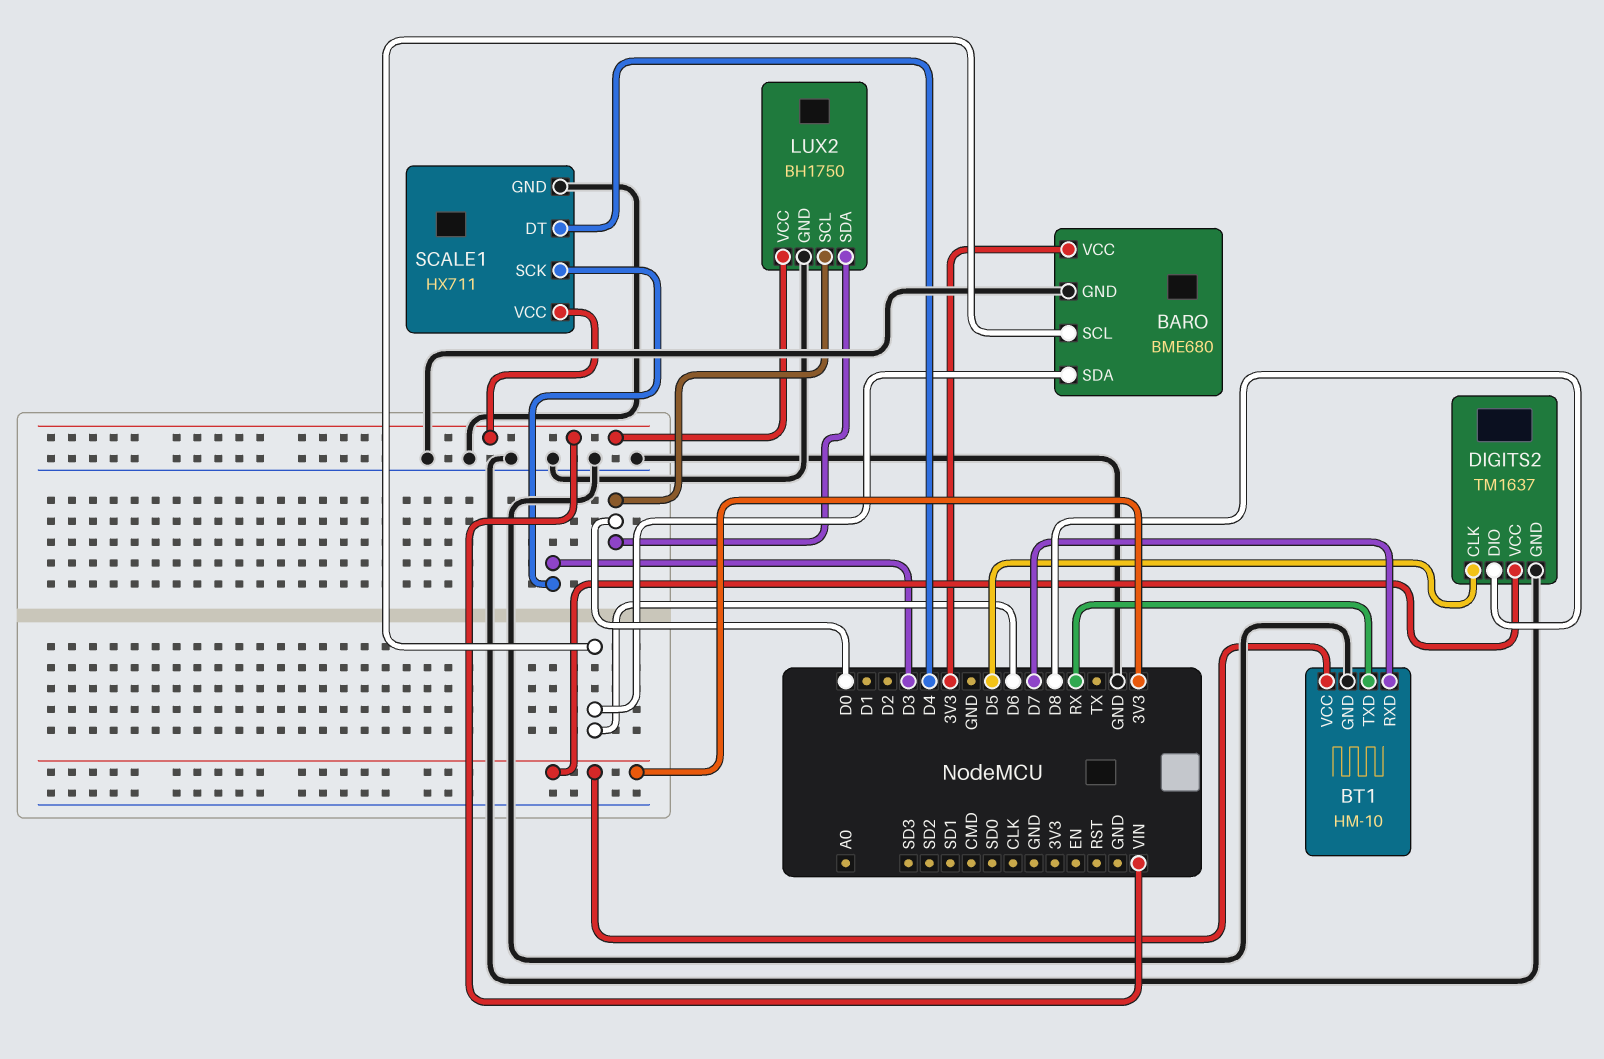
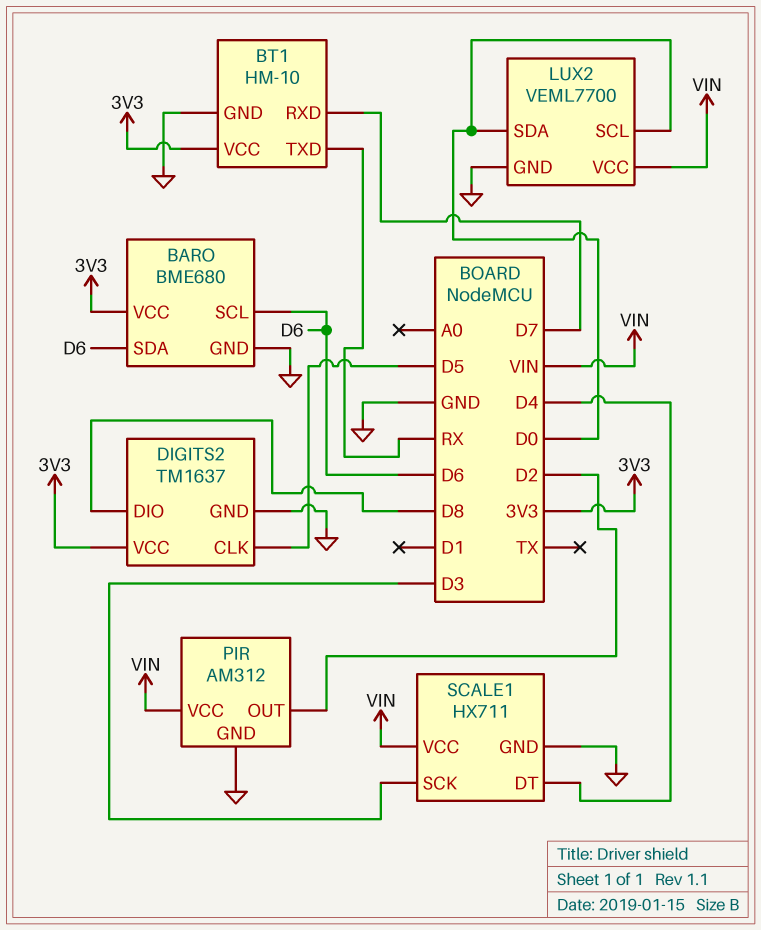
LUX2: BH1750 -> VEML7700
PIR: none -> AM312
PIR pin GND: none -> GND
PIR pin OUT: none -> D2
PIR pin VCC: none -> VIN

